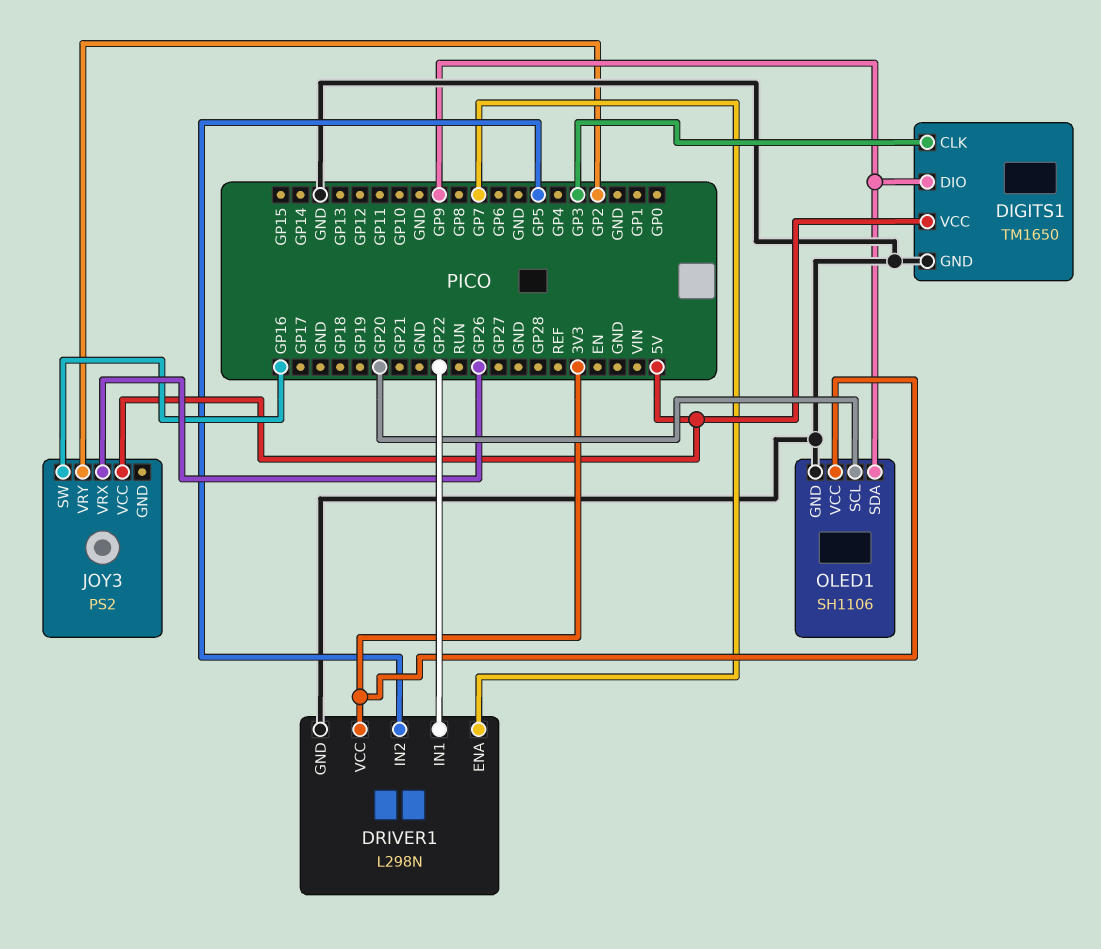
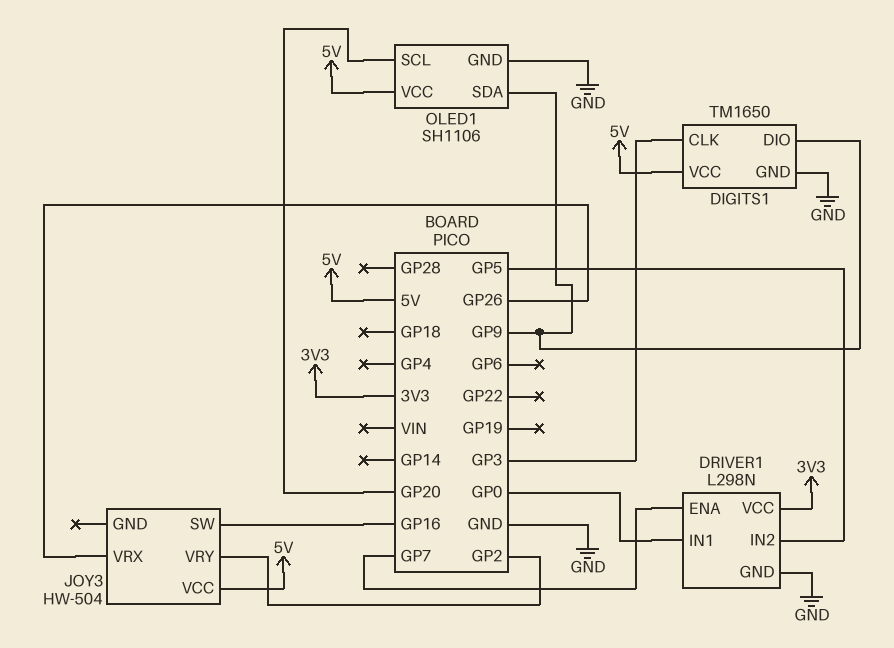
DRIVER1 pin IN1: GP22 -> GP0
JOY3: PS2 -> HW-504
OLED1 pin VCC: 3V3 -> 5V

